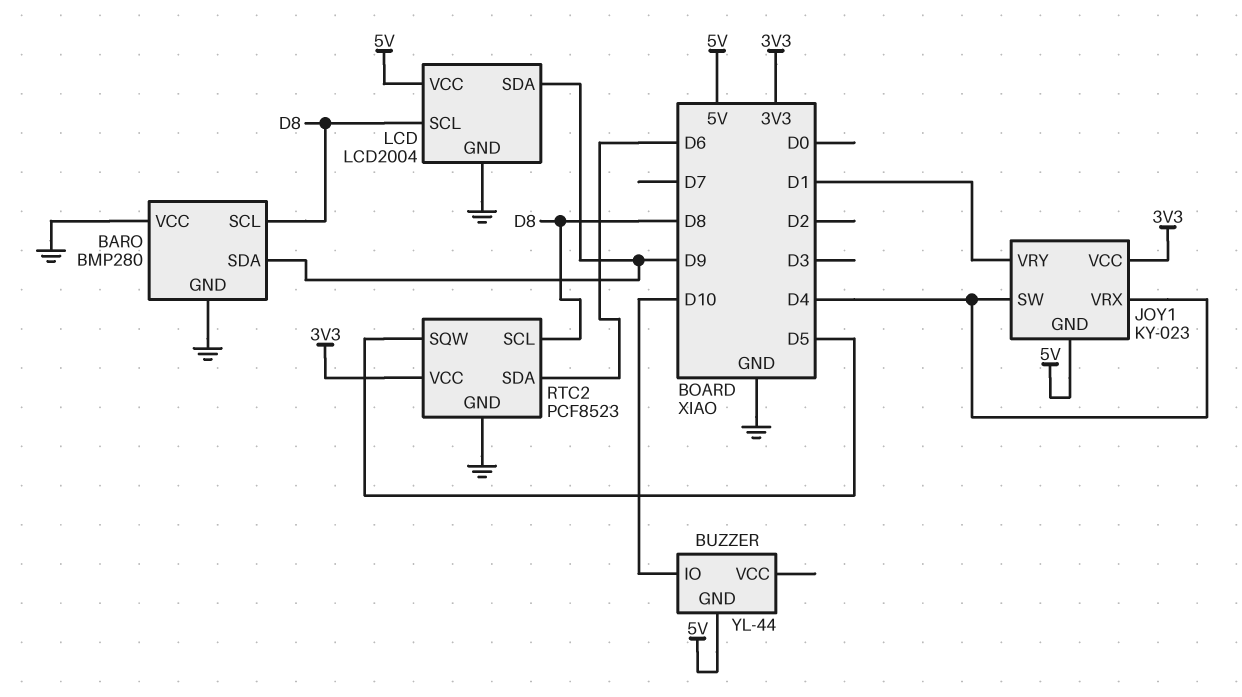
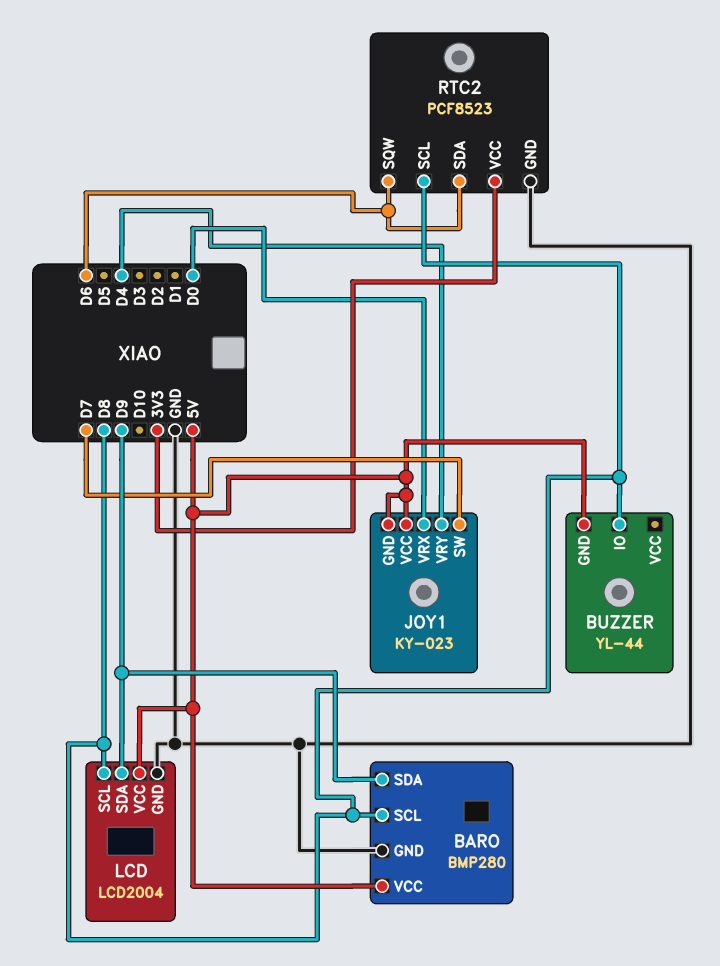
BARO pin VCC: GND -> 5V
BUZZER pin IO: D10 -> D8
JOY1 pin SW: D4 -> D7
JOY1 pin VCC: 3V3 -> 5V
JOY1 pin VRX: D4 -> D0
JOY1 pin VRY: D1 -> D4
RTC2 pin SQW: D5 -> D6

